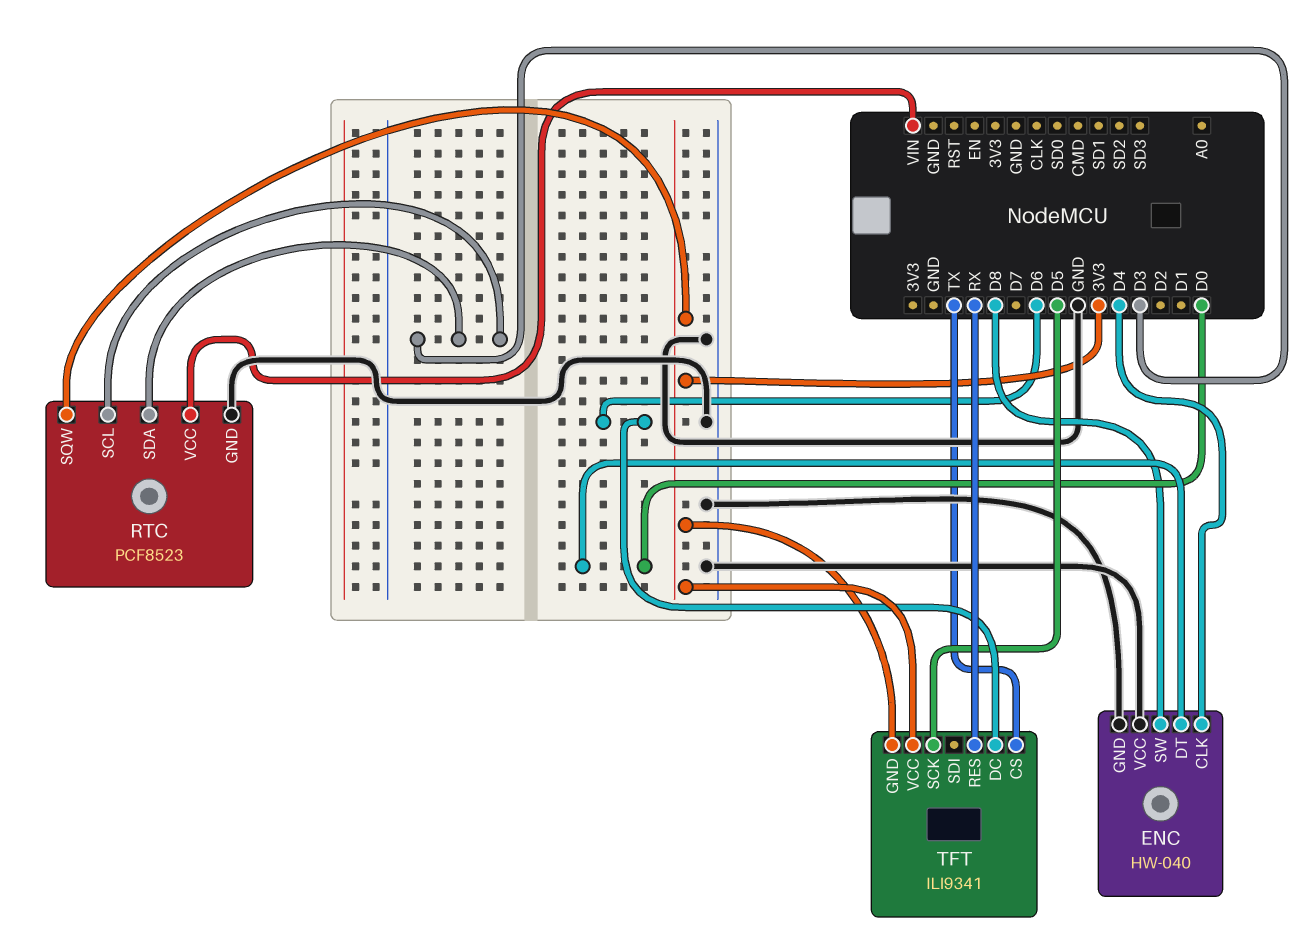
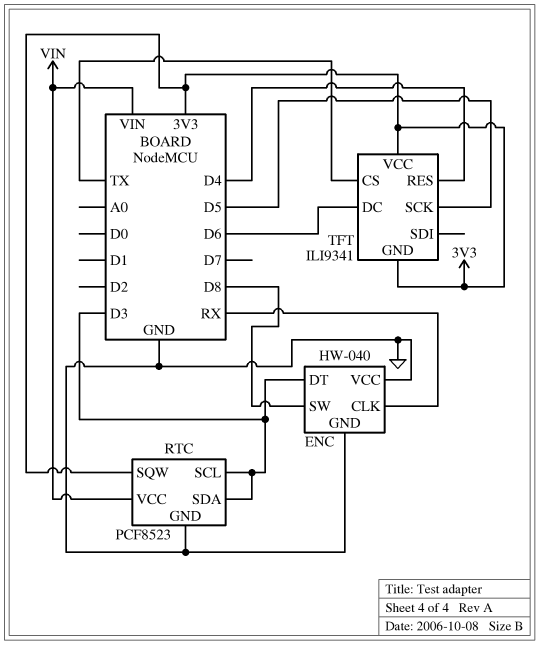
ENC pin CLK: D4 -> RX
ENC pin DT: D0 -> D3
TFT pin RES: RX -> D4

